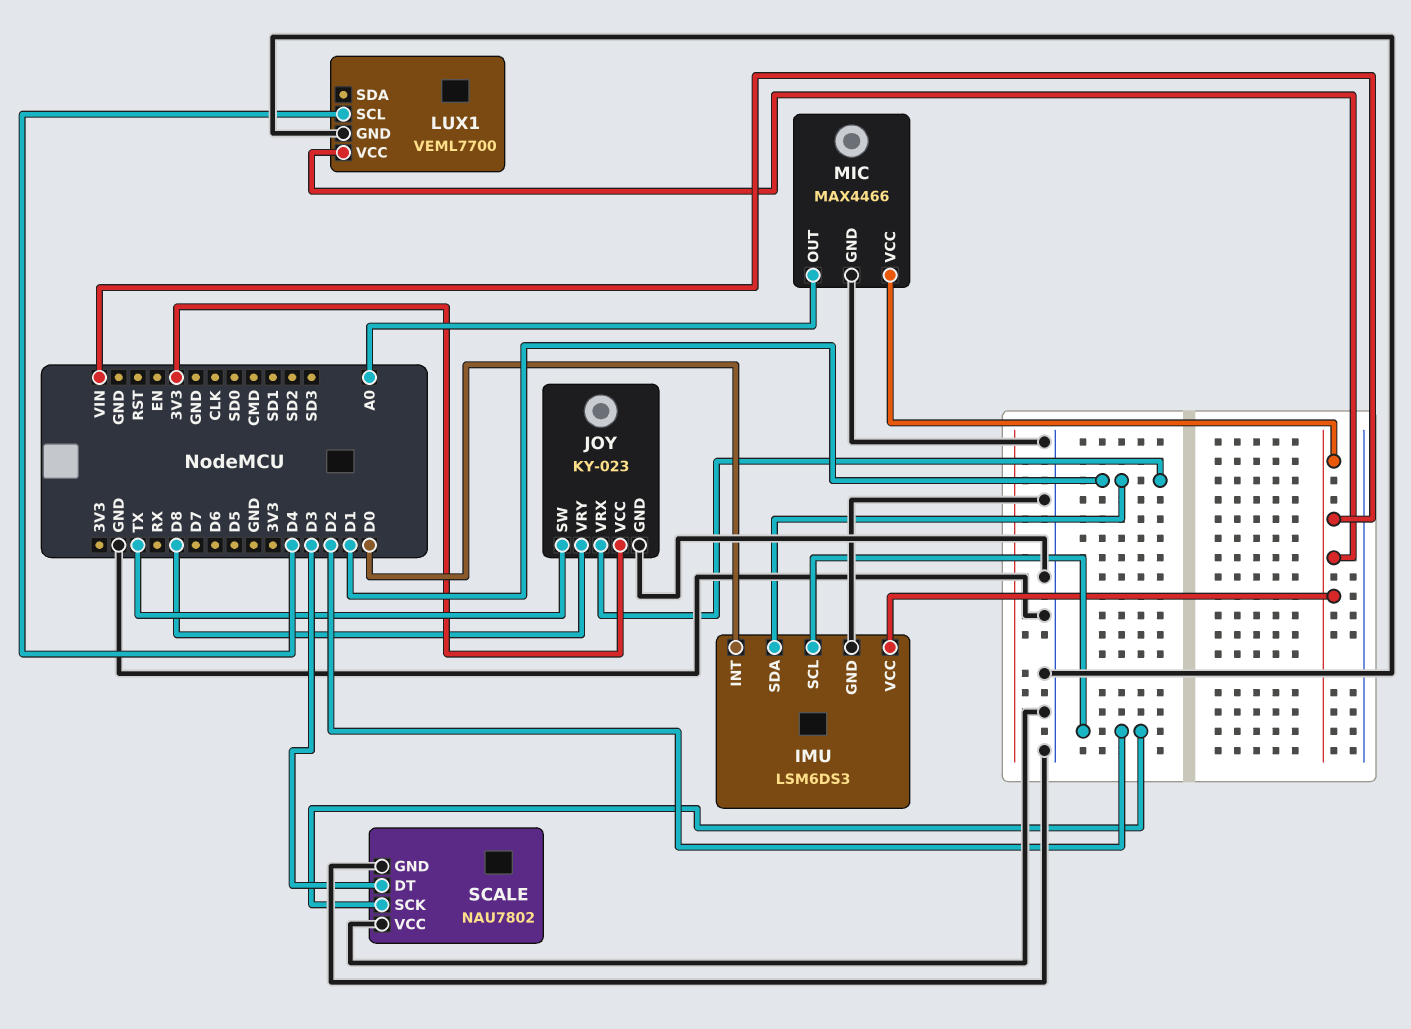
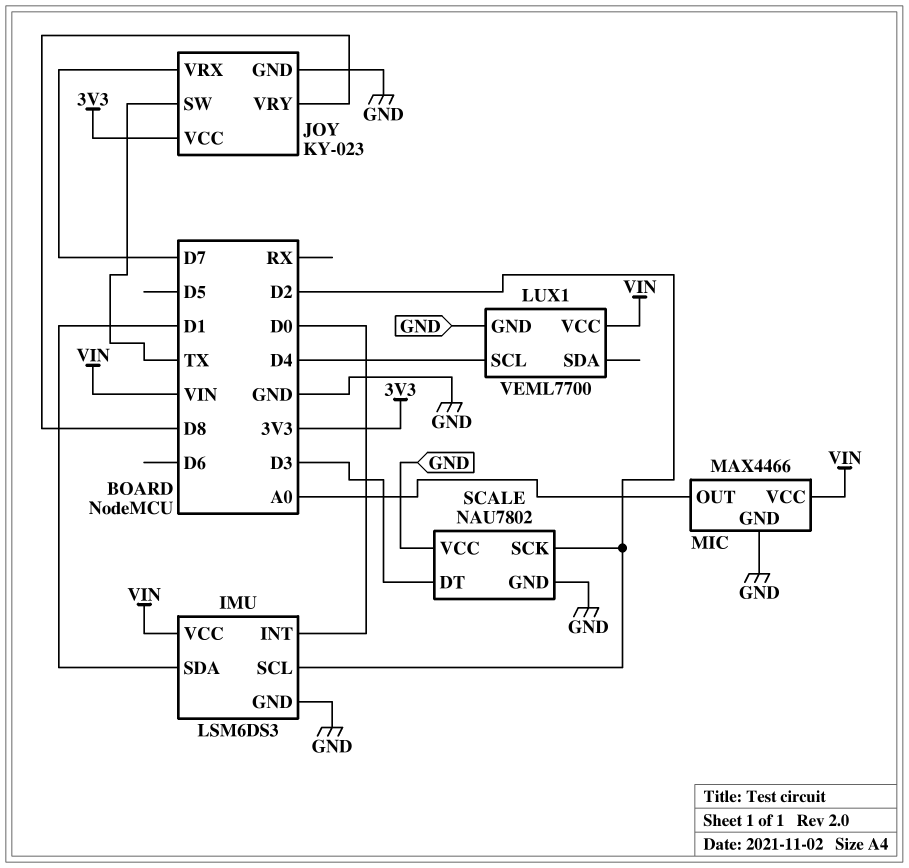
JOY pin VRX: D1 -> D7

